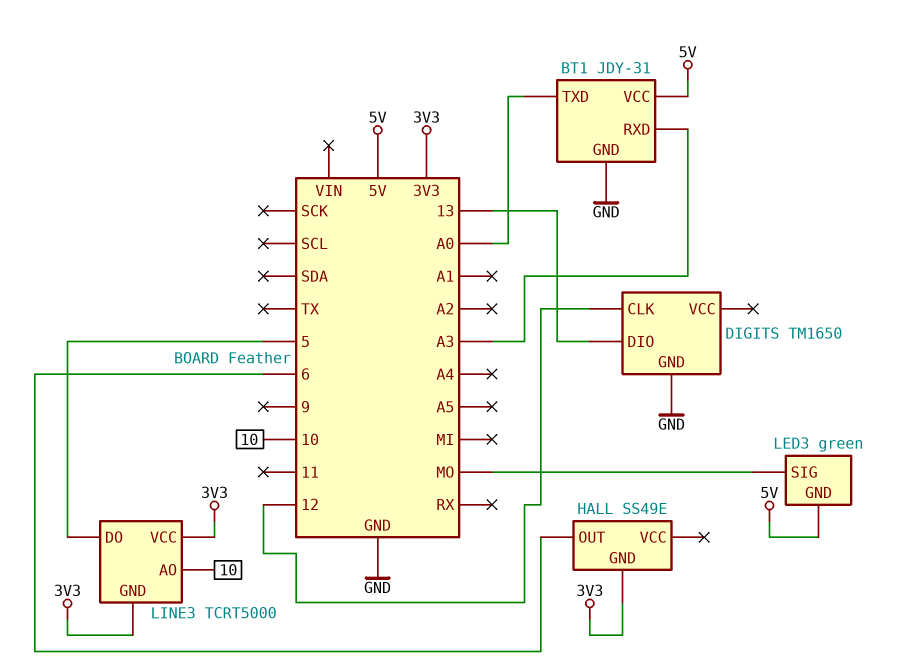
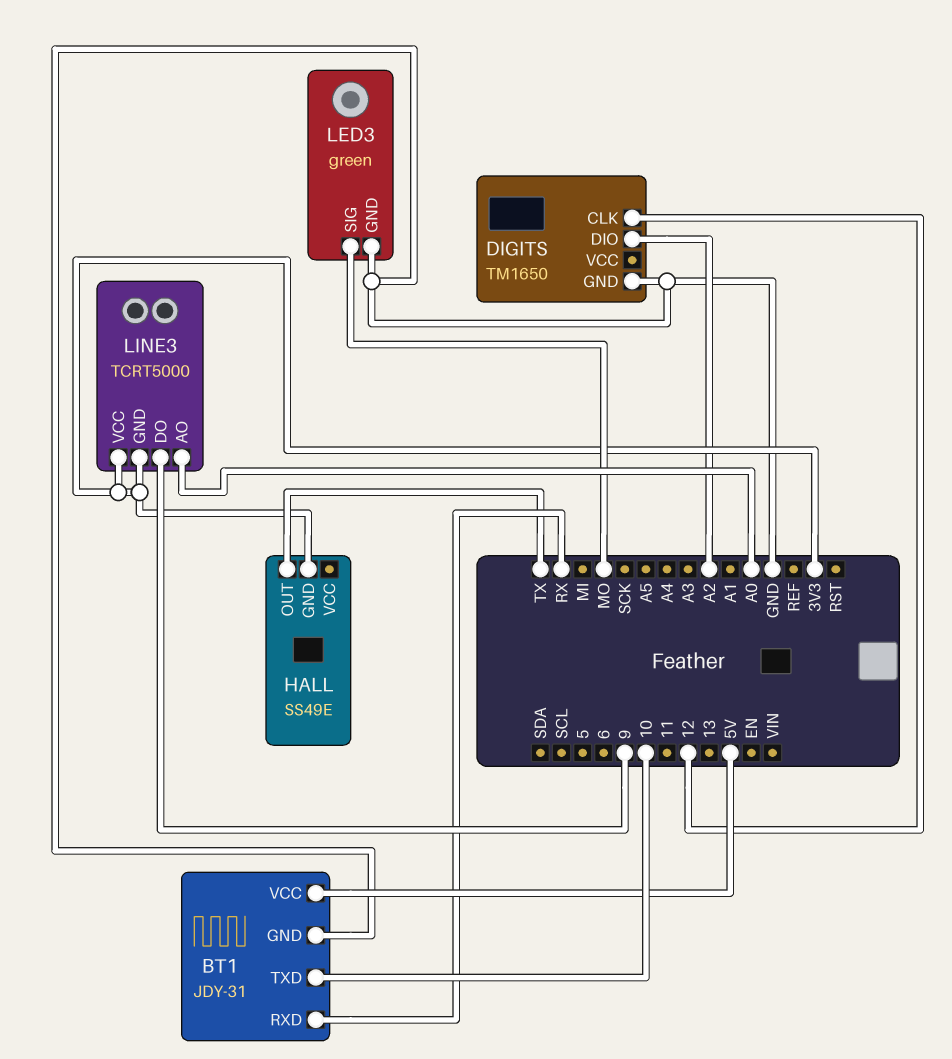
BT1 pin RXD: A3 -> RX
BT1 pin TXD: A0 -> 10
DIGITS pin DIO: 13 -> A2
HALL pin OUT: 6 -> TX
LED3 pin GND: 5V -> GND
LINE3 pin AO: 10 -> A0
LINE3 pin DO: 5 -> 9

